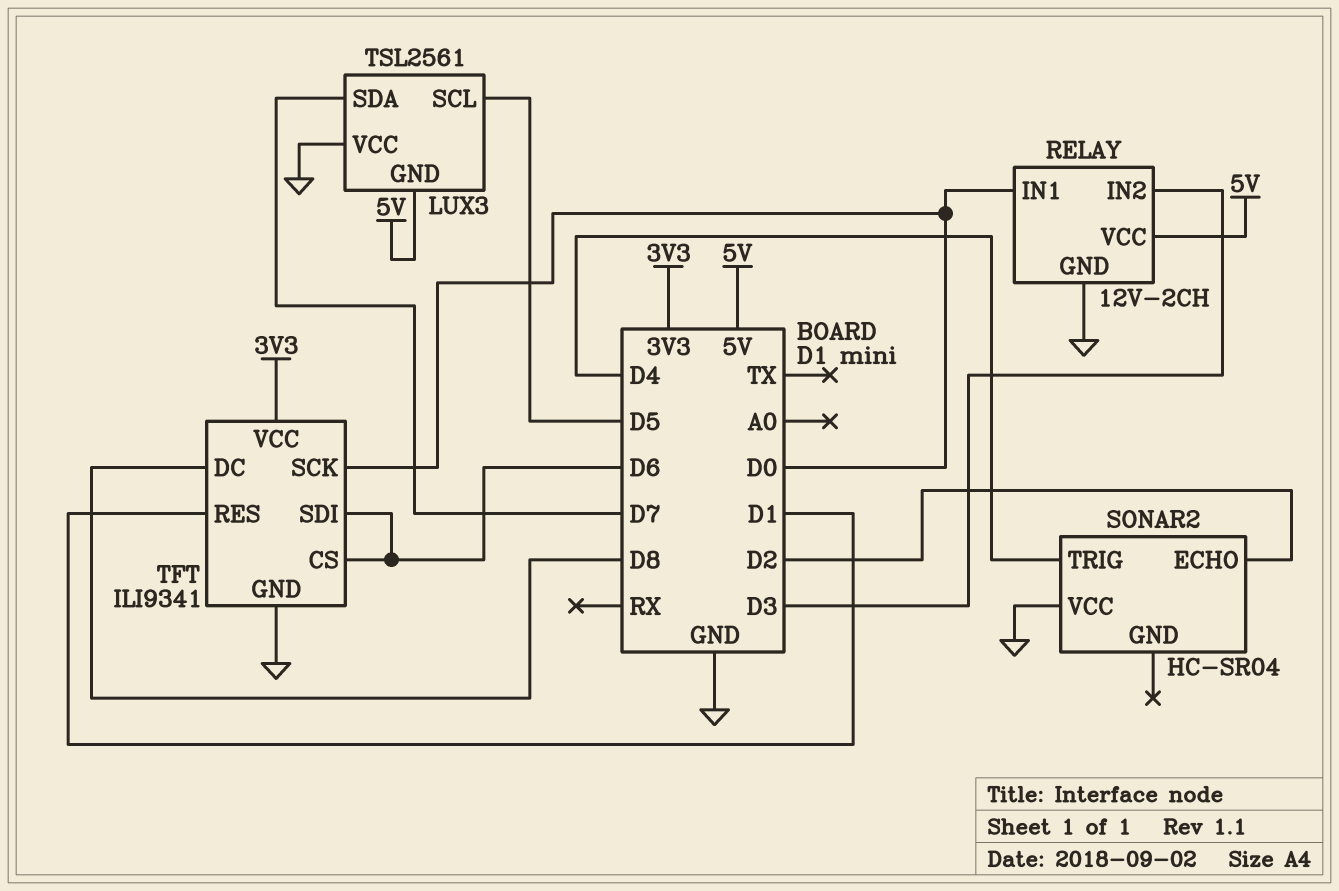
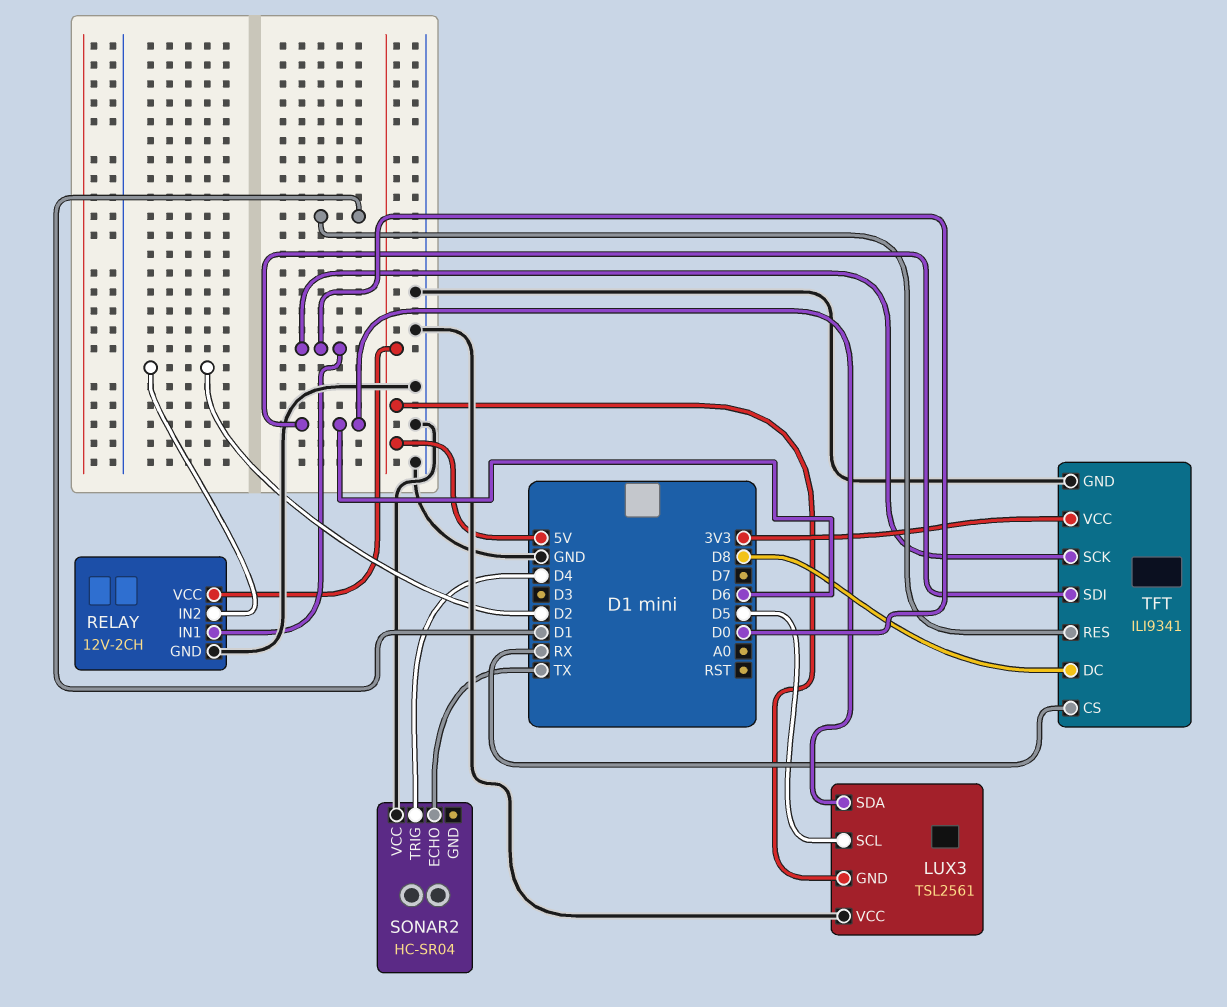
LUX3 pin SDA: D7 -> D6
RELAY pin IN2: D3 -> D2
SONAR2 pin ECHO: D2 -> TX
TFT pin CS: D6 -> RX

